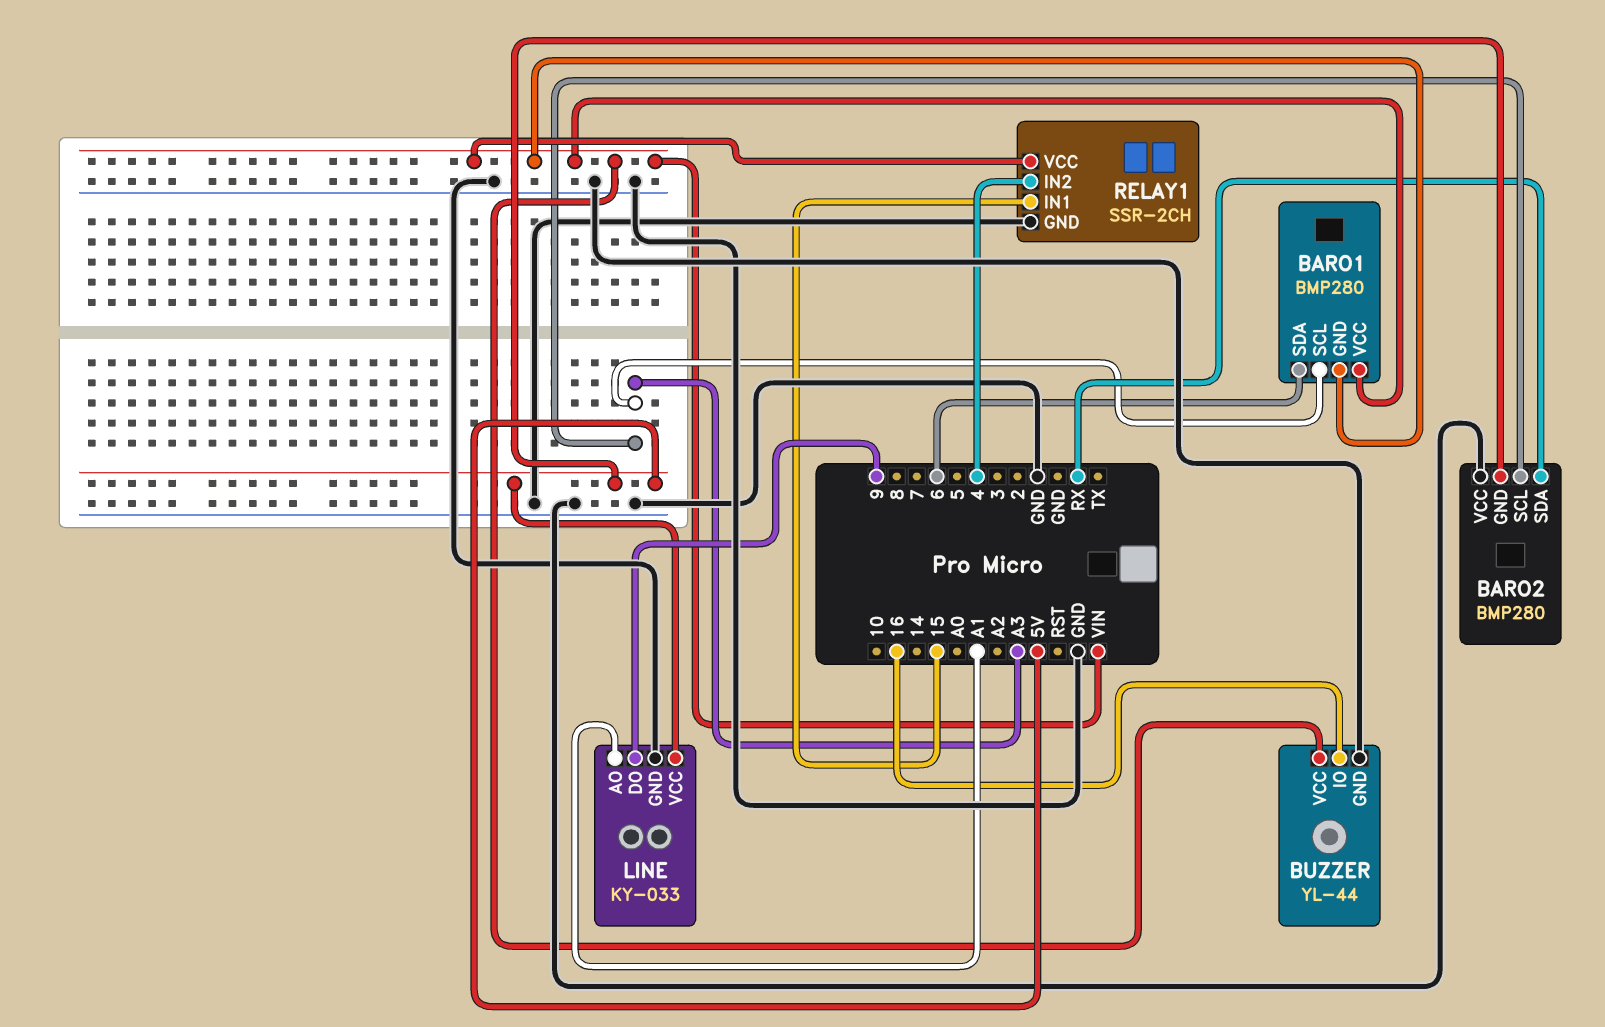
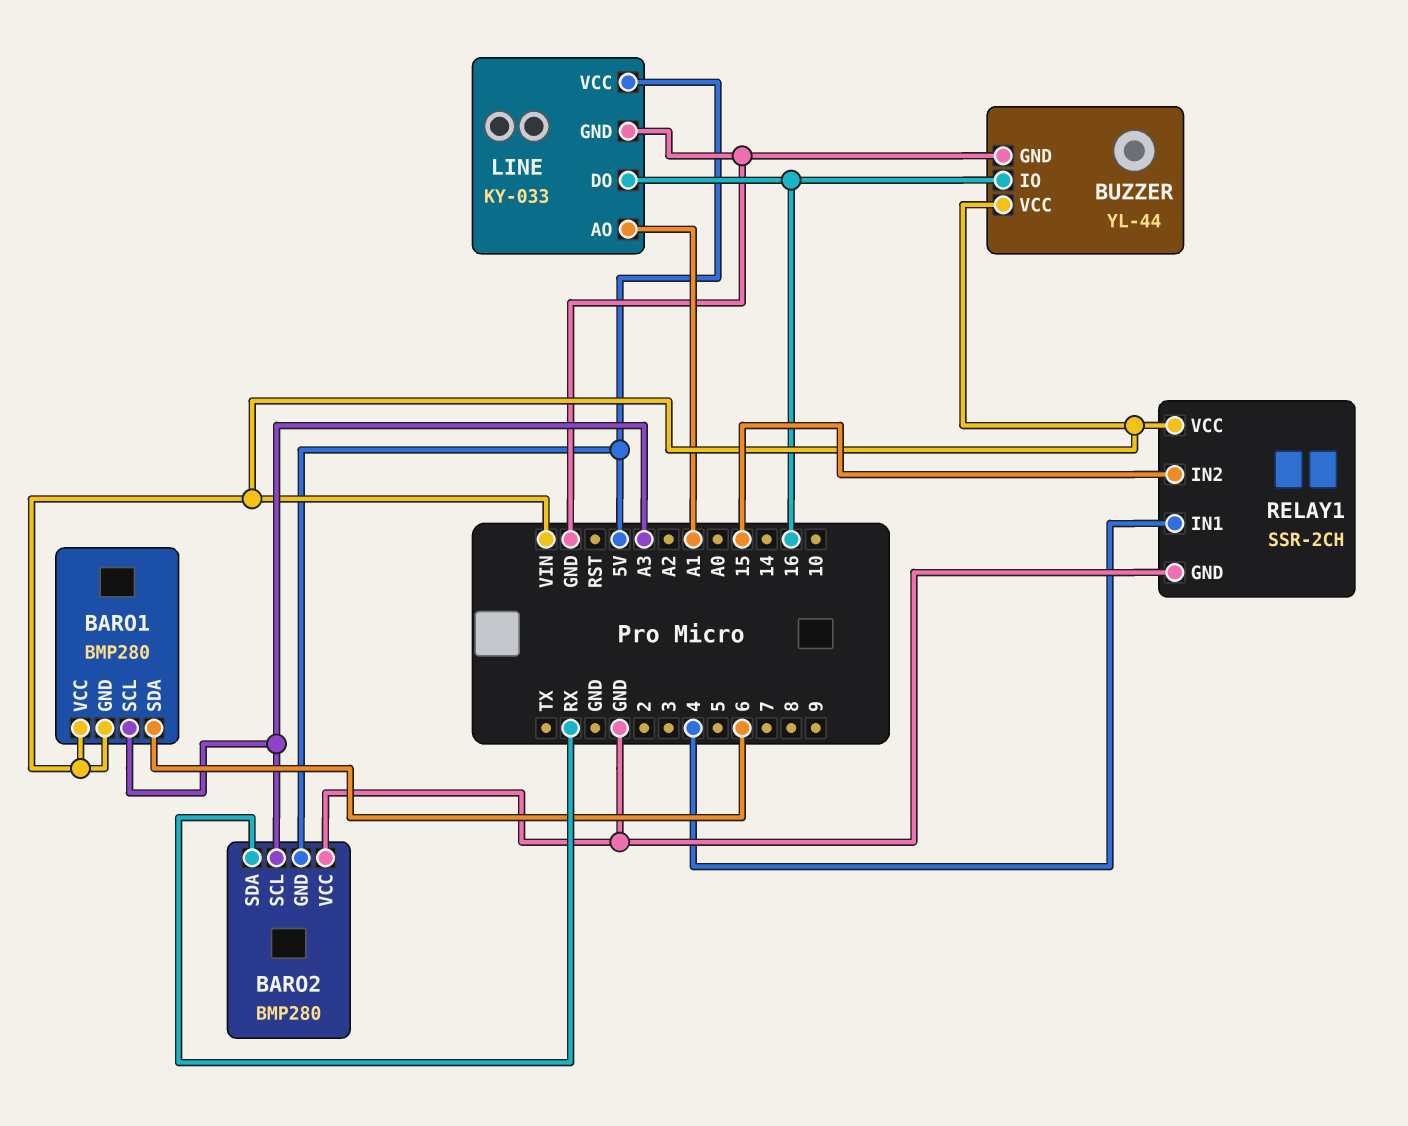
LINE pin DO: 9 -> 16
RELAY1 pin IN1: 15 -> 4
RELAY1 pin IN2: 4 -> 15

